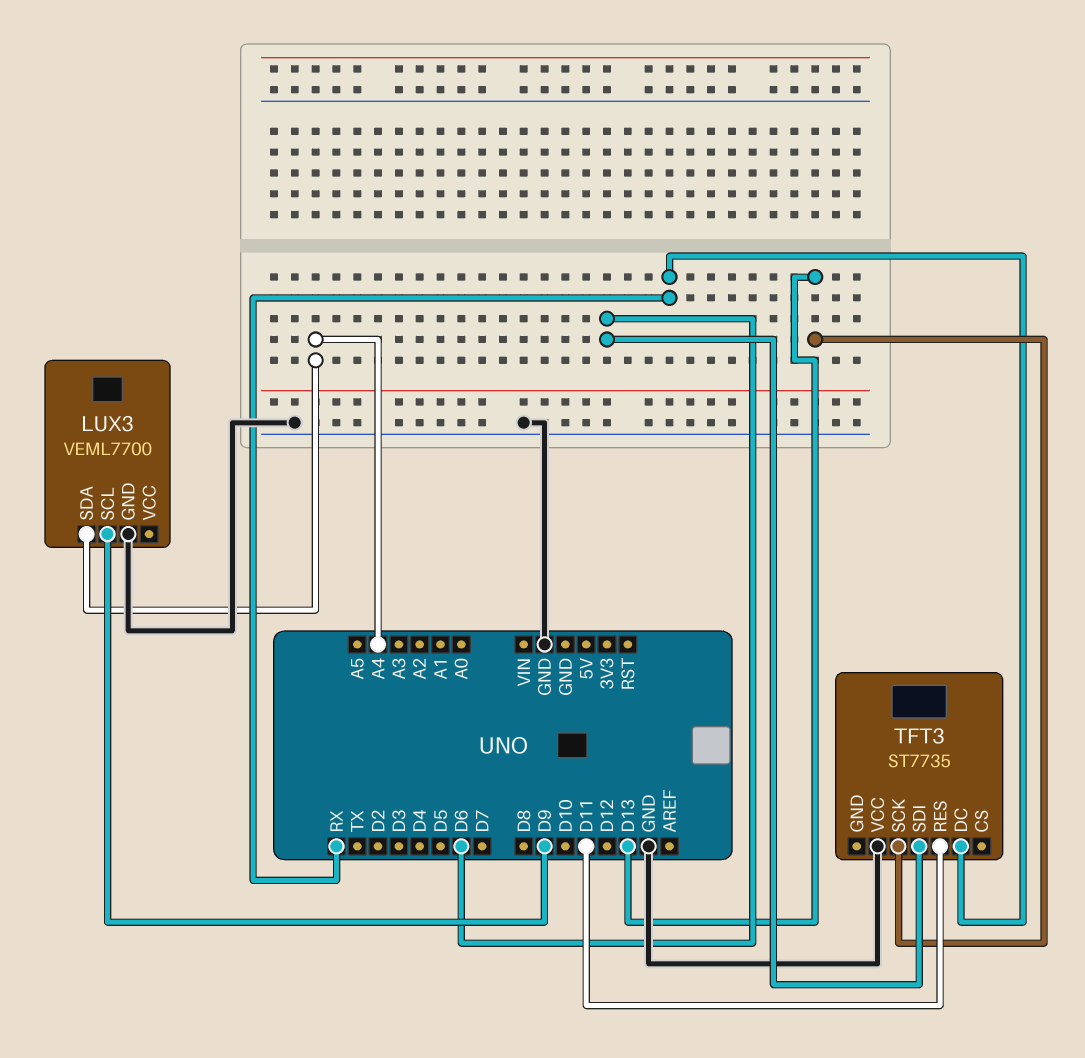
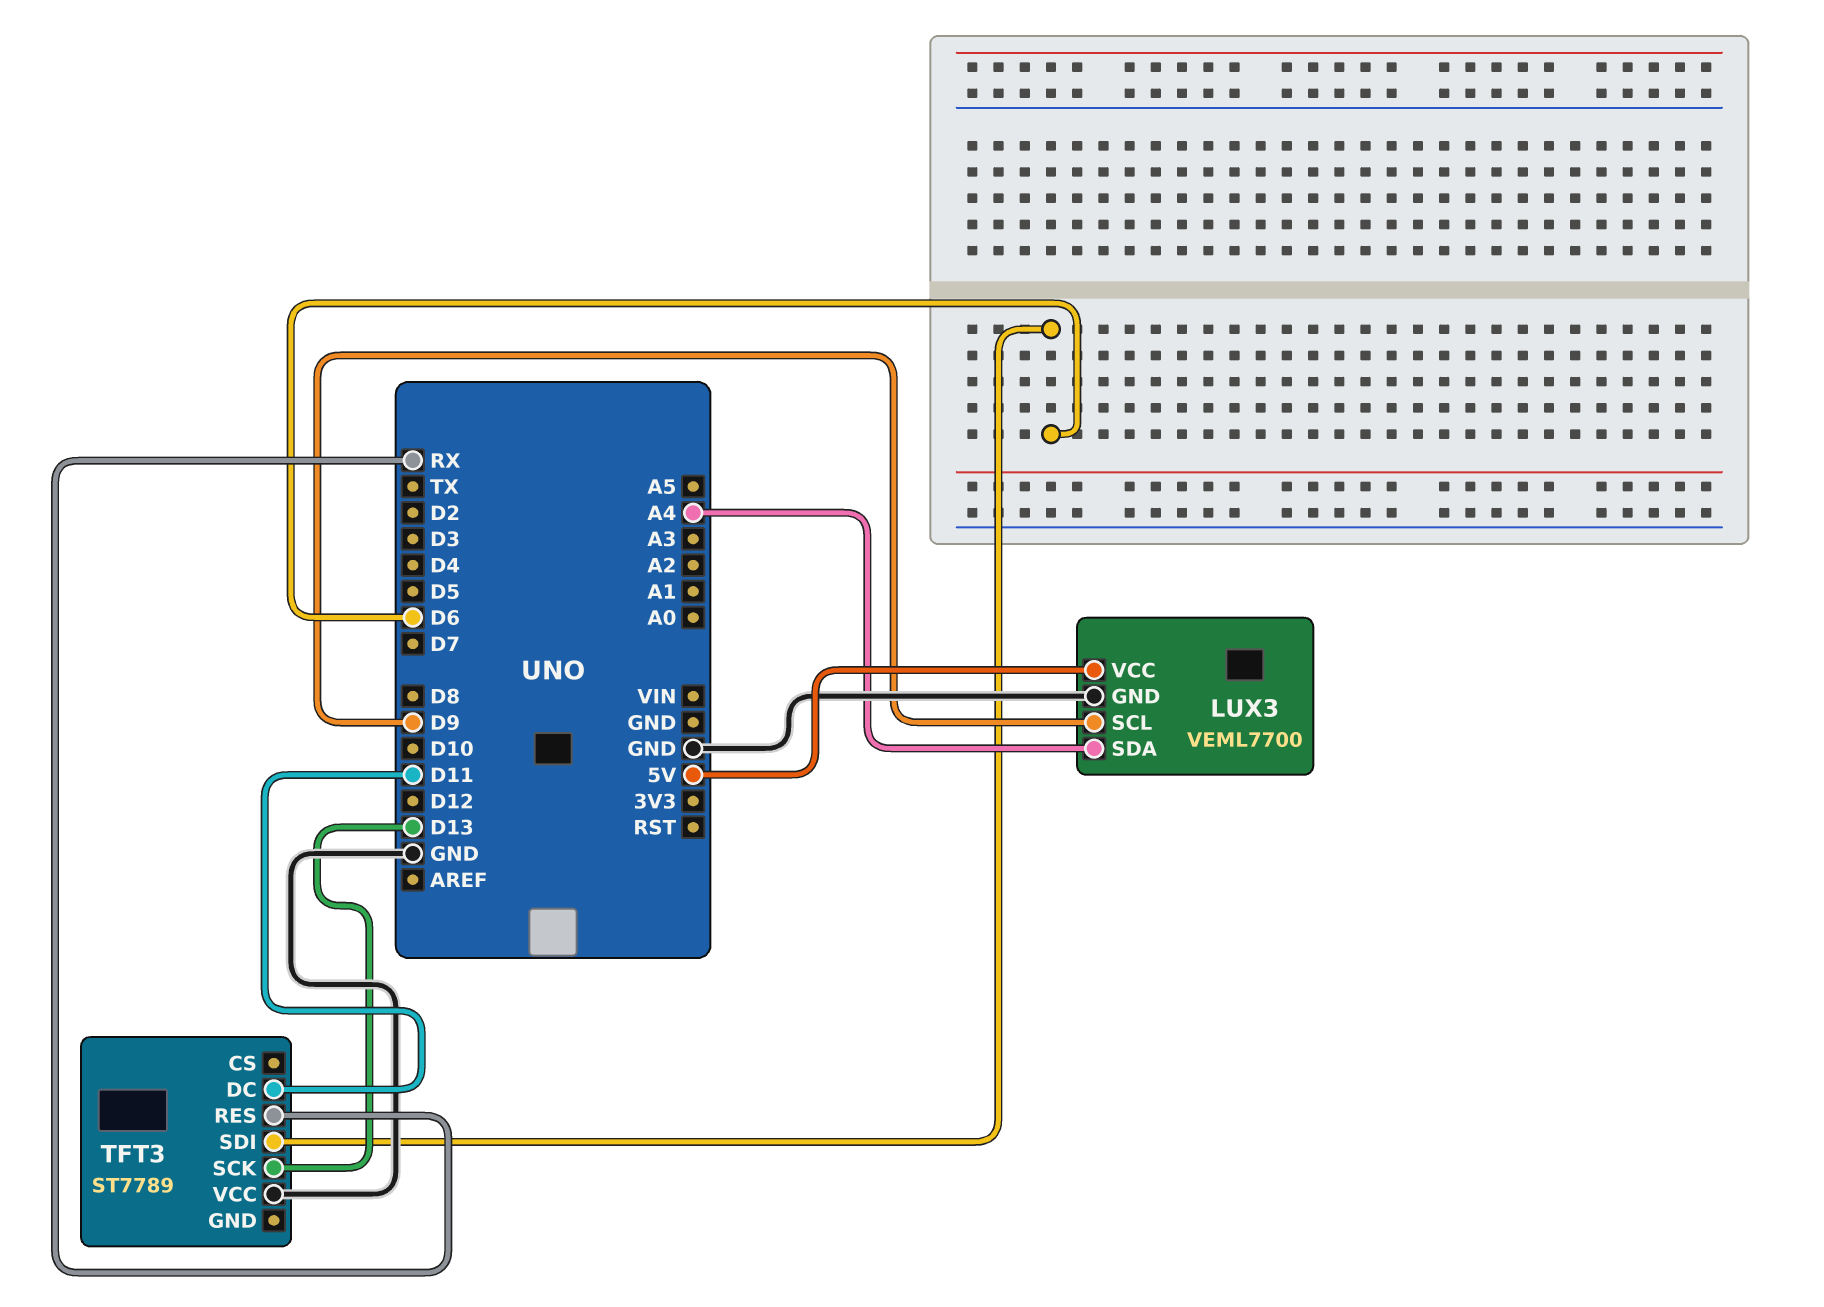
LUX3 pin VCC: none -> 5V
TFT3: ST7735 -> ST7789
TFT3 pin DC: RX -> D11
TFT3 pin RES: D11 -> RX

